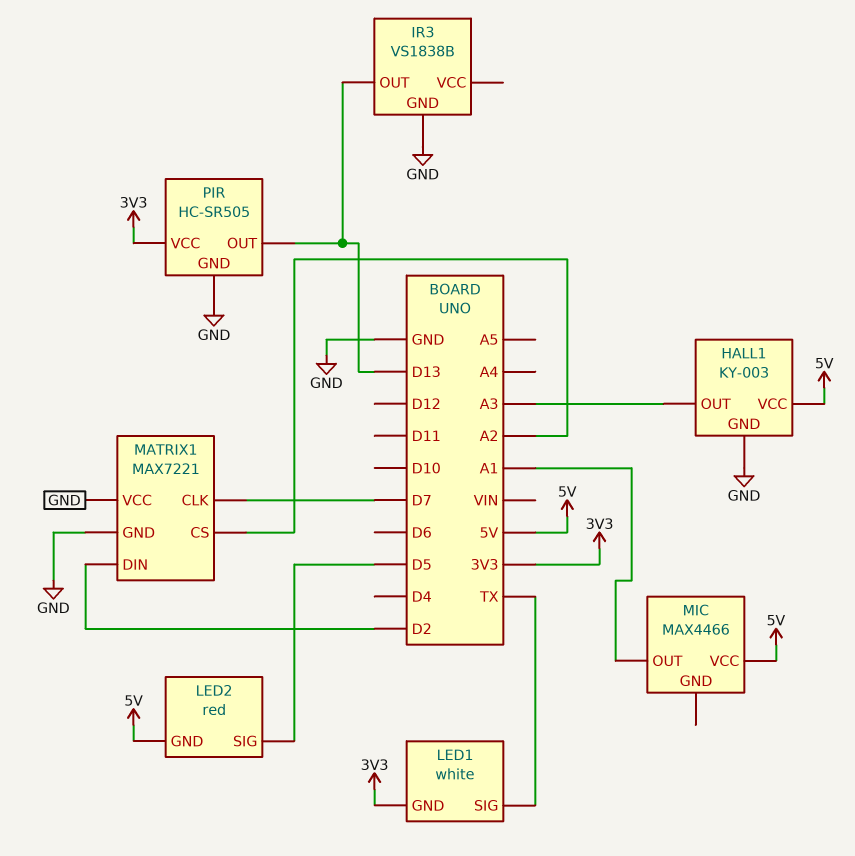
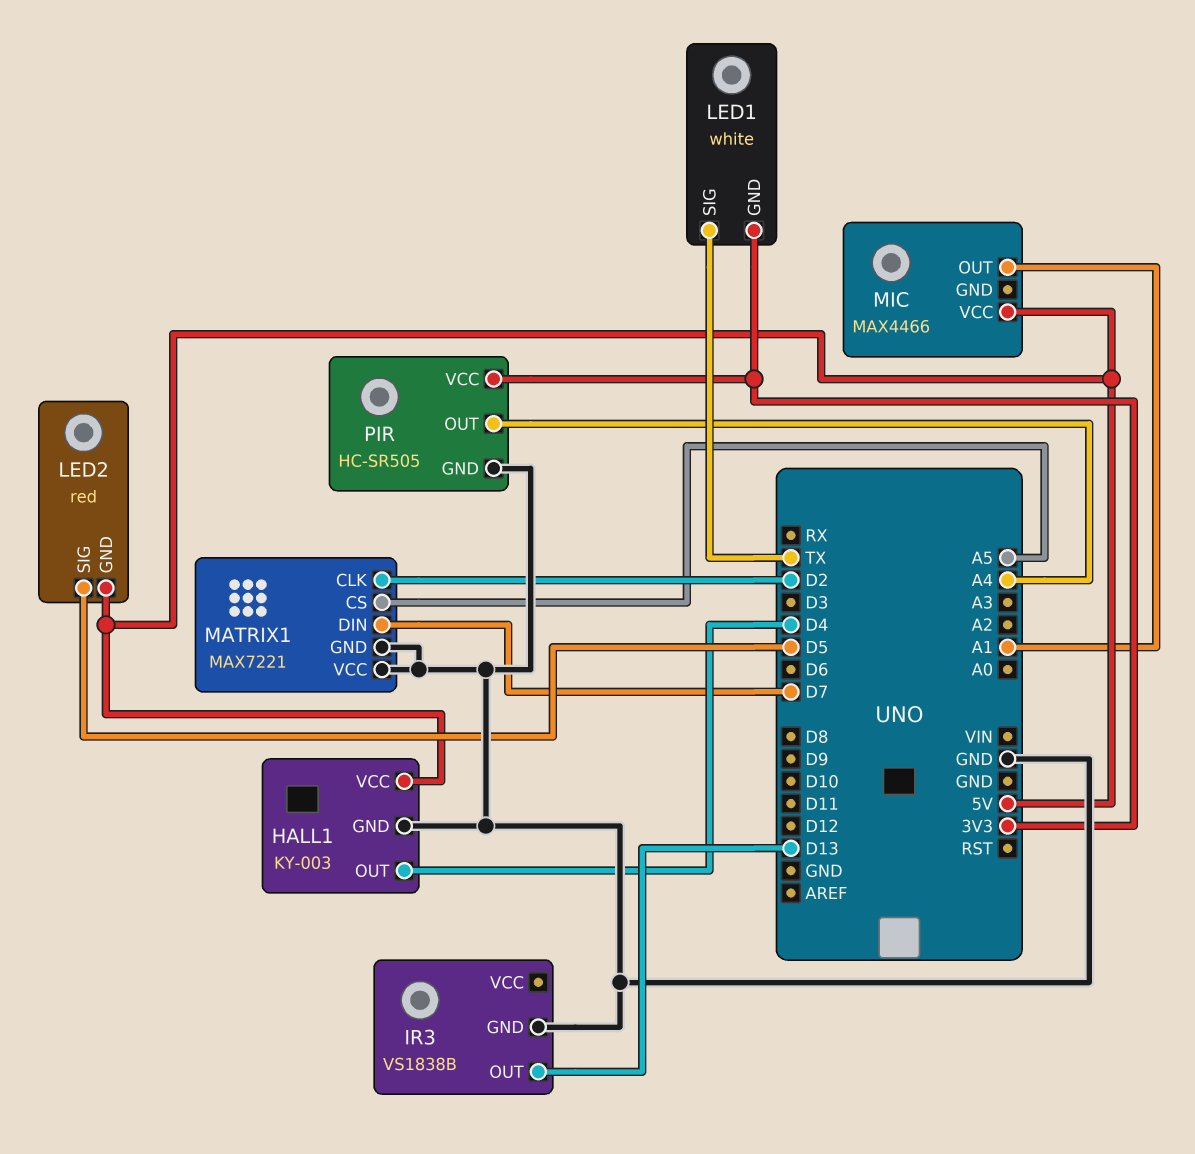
HALL1 pin OUT: A3 -> D4
MATRIX1 pin CLK: D7 -> D2
MATRIX1 pin CS: A2 -> A5
MATRIX1 pin DIN: D2 -> D7
PIR pin OUT: D13 -> A4

